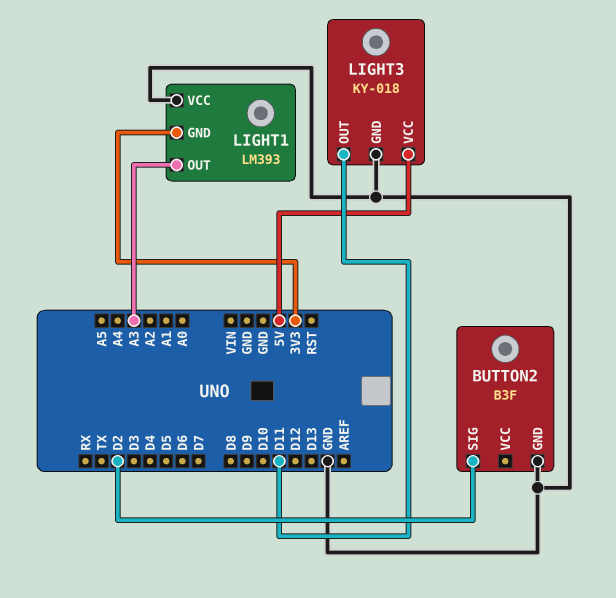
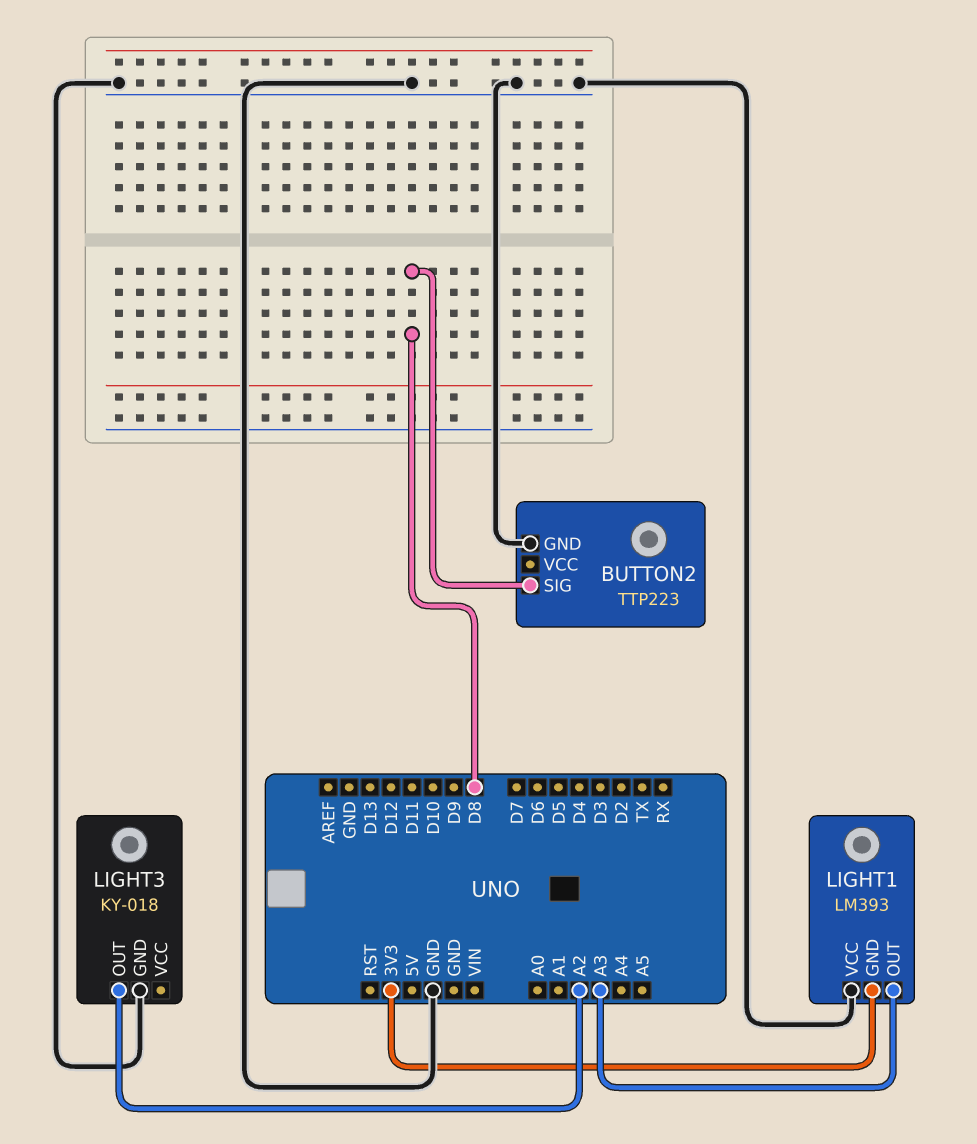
BUTTON2: B3F -> TTP223
BUTTON2 pin SIG: D2 -> D8
LIGHT3 pin OUT: D11 -> A2
LIGHT3 pin VCC: 5V -> none

